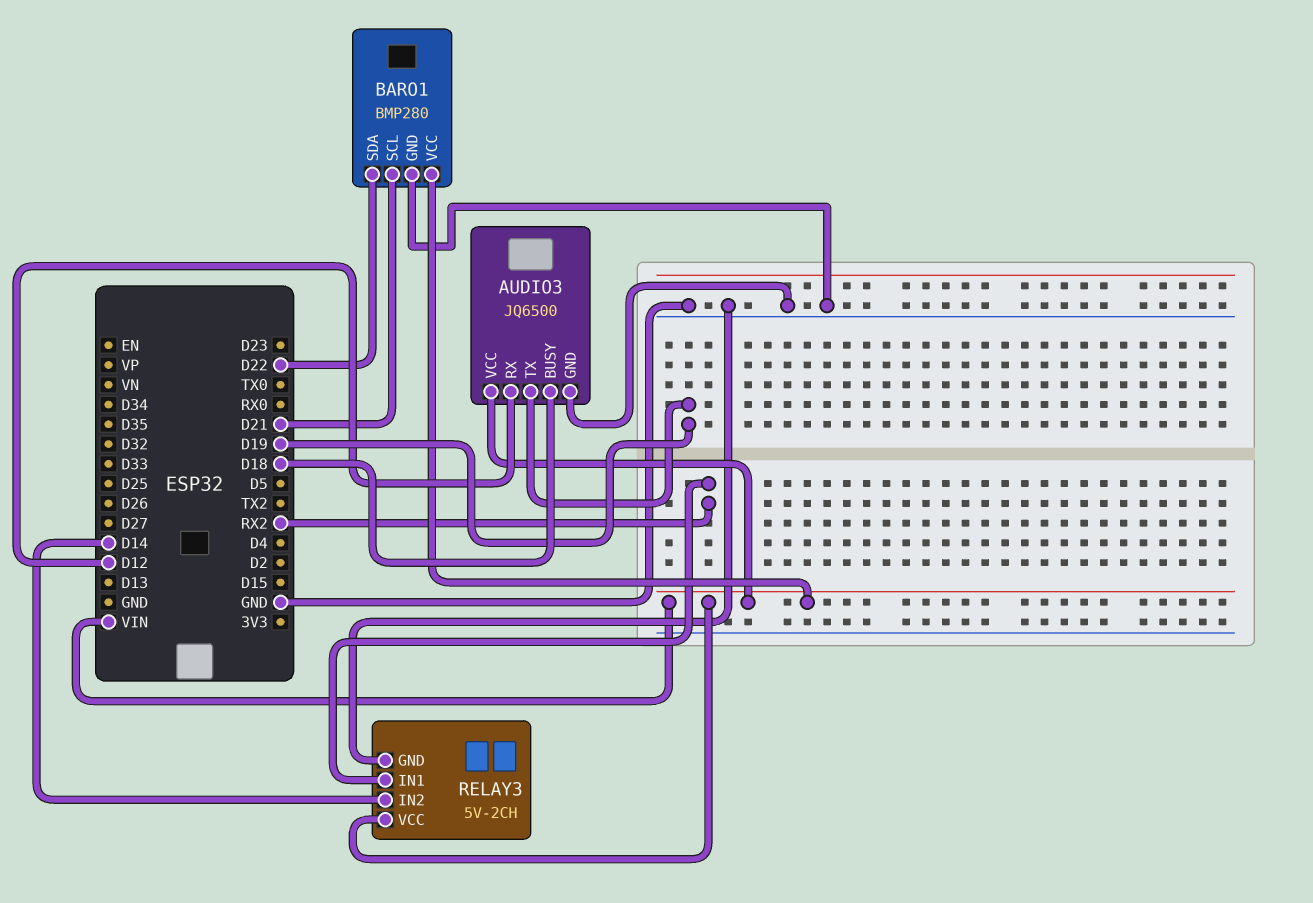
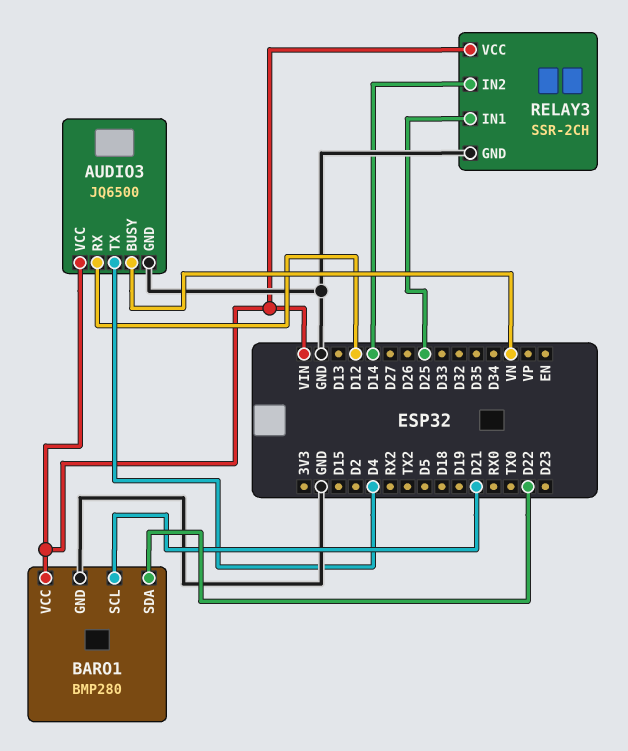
AUDIO3 pin BUSY: D18 -> VN
AUDIO3 pin TX: D19 -> D4
RELAY3: 5V-2CH -> SSR-2CH
RELAY3 pin IN1: RX2 -> D25

